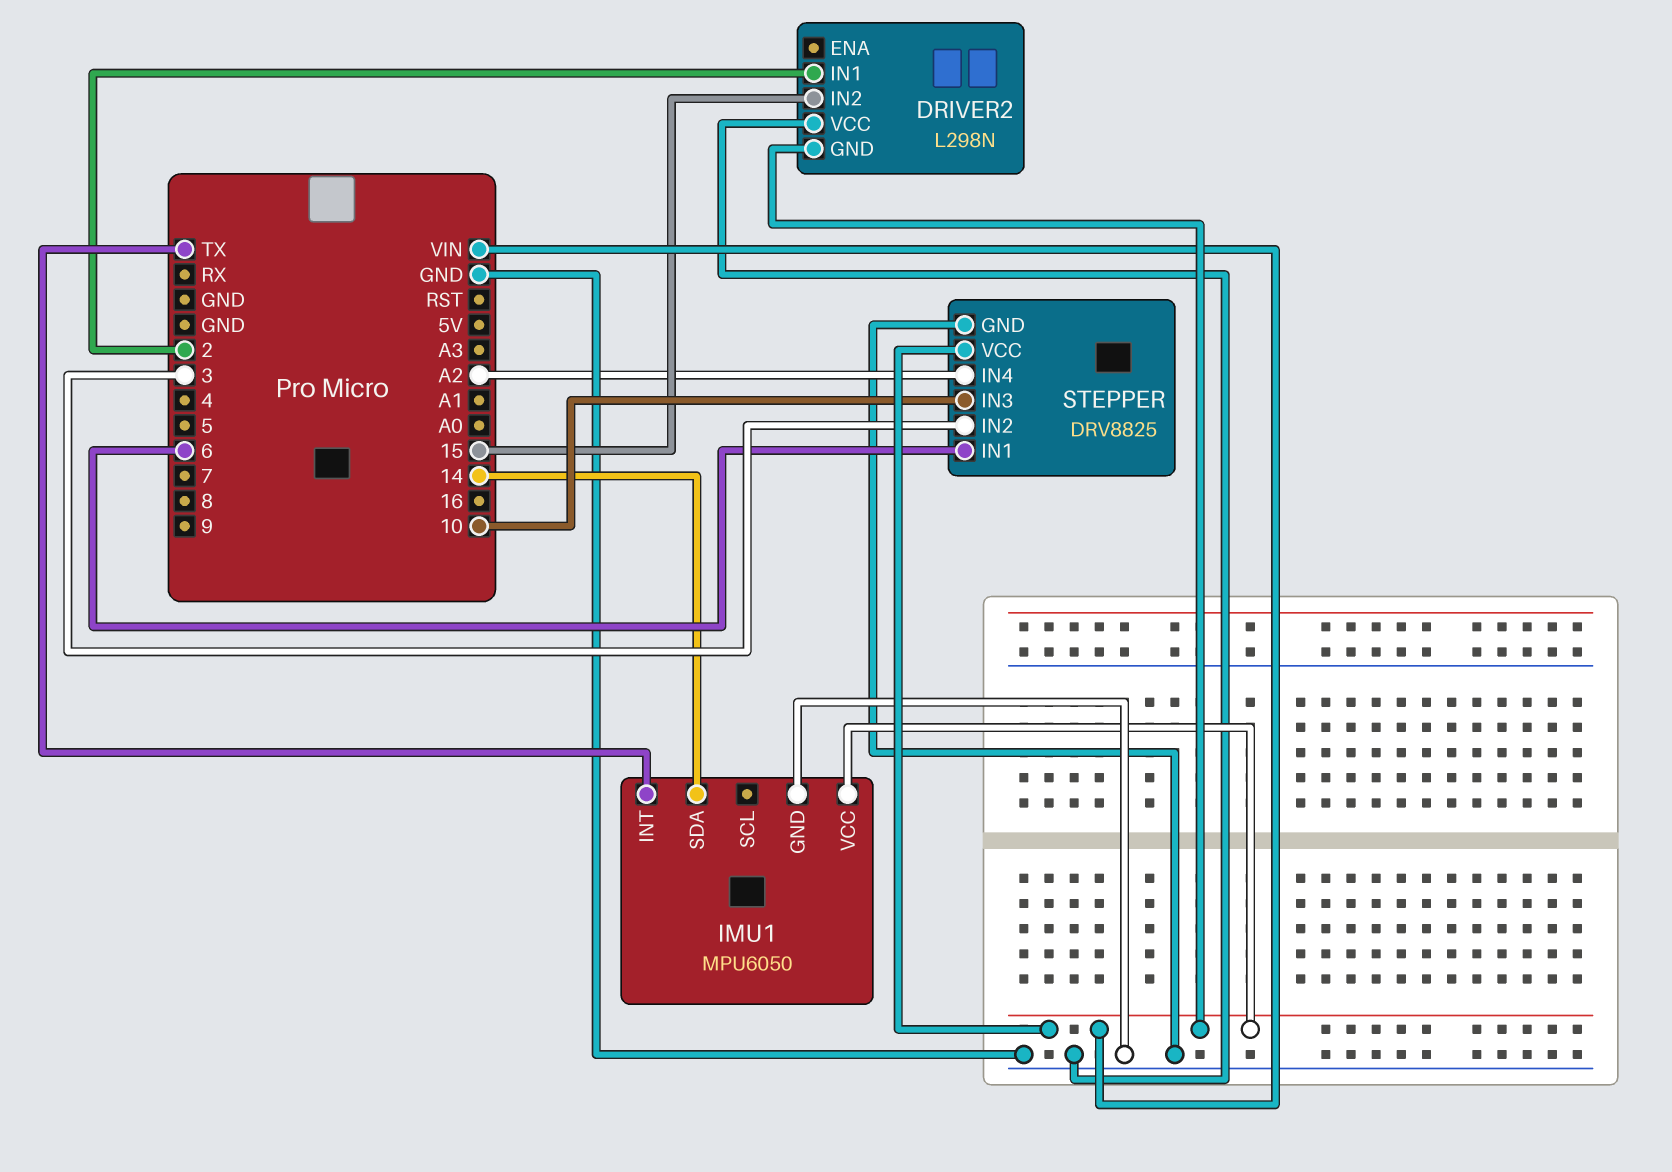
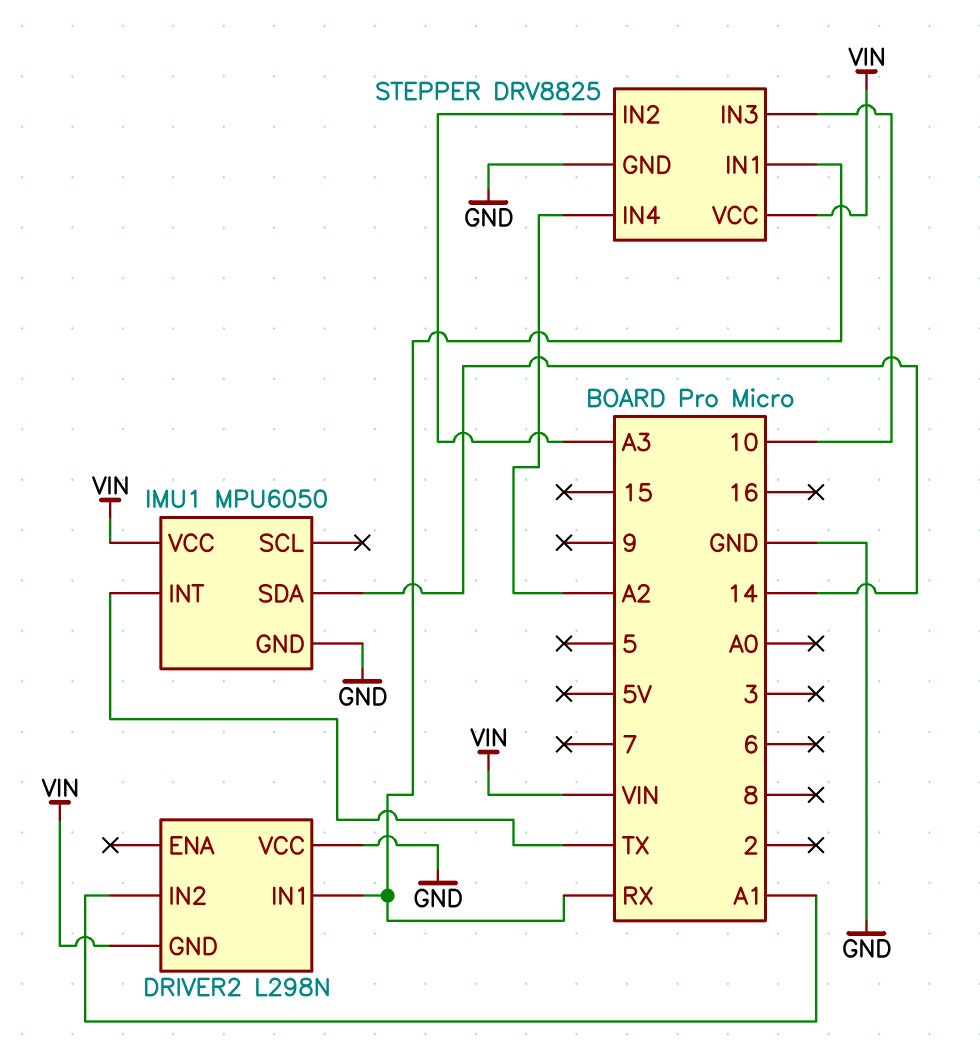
DRIVER2 pin IN1: 2 -> RX
DRIVER2 pin IN2: 15 -> A1
STEPPER pin IN1: 6 -> RX
STEPPER pin IN2: 3 -> A3

